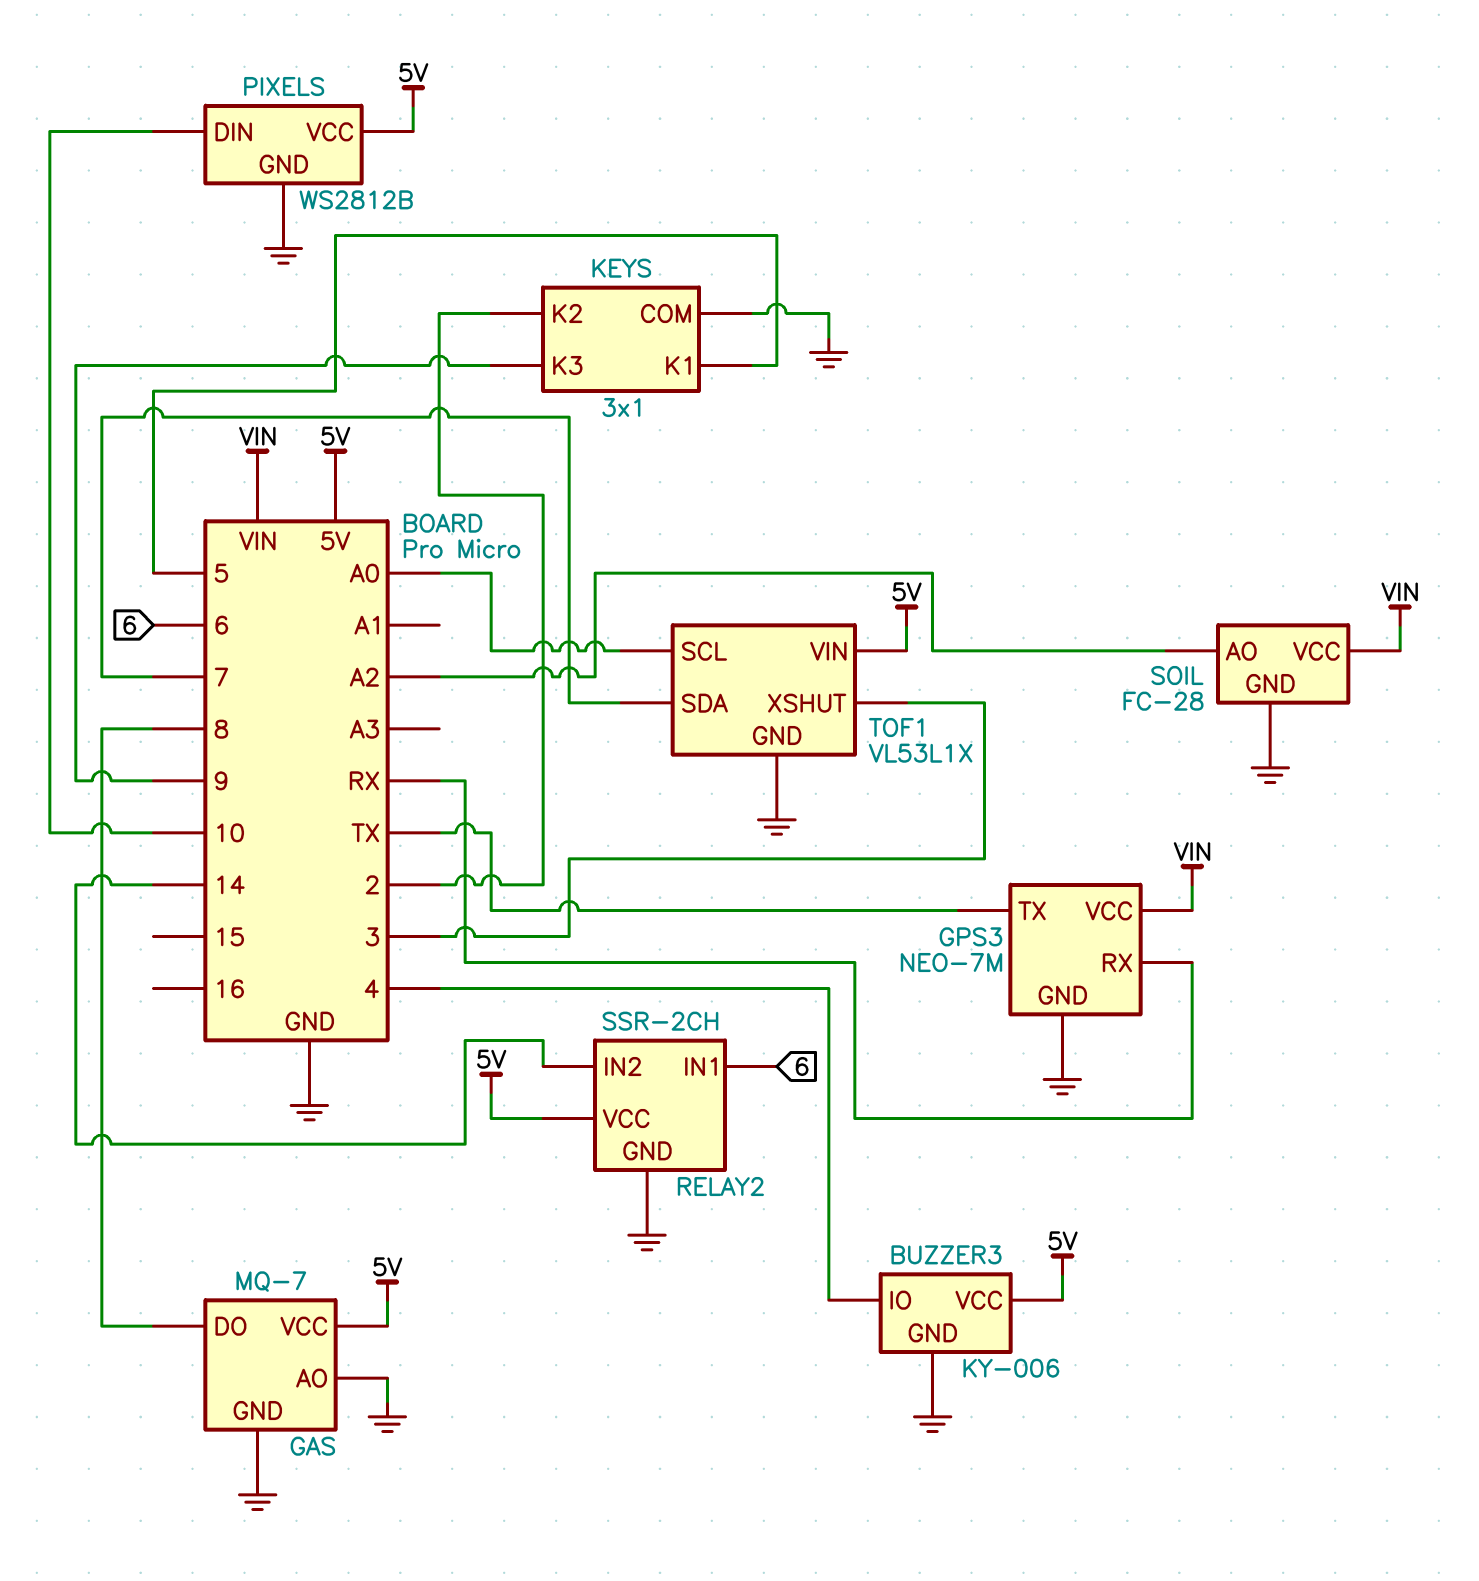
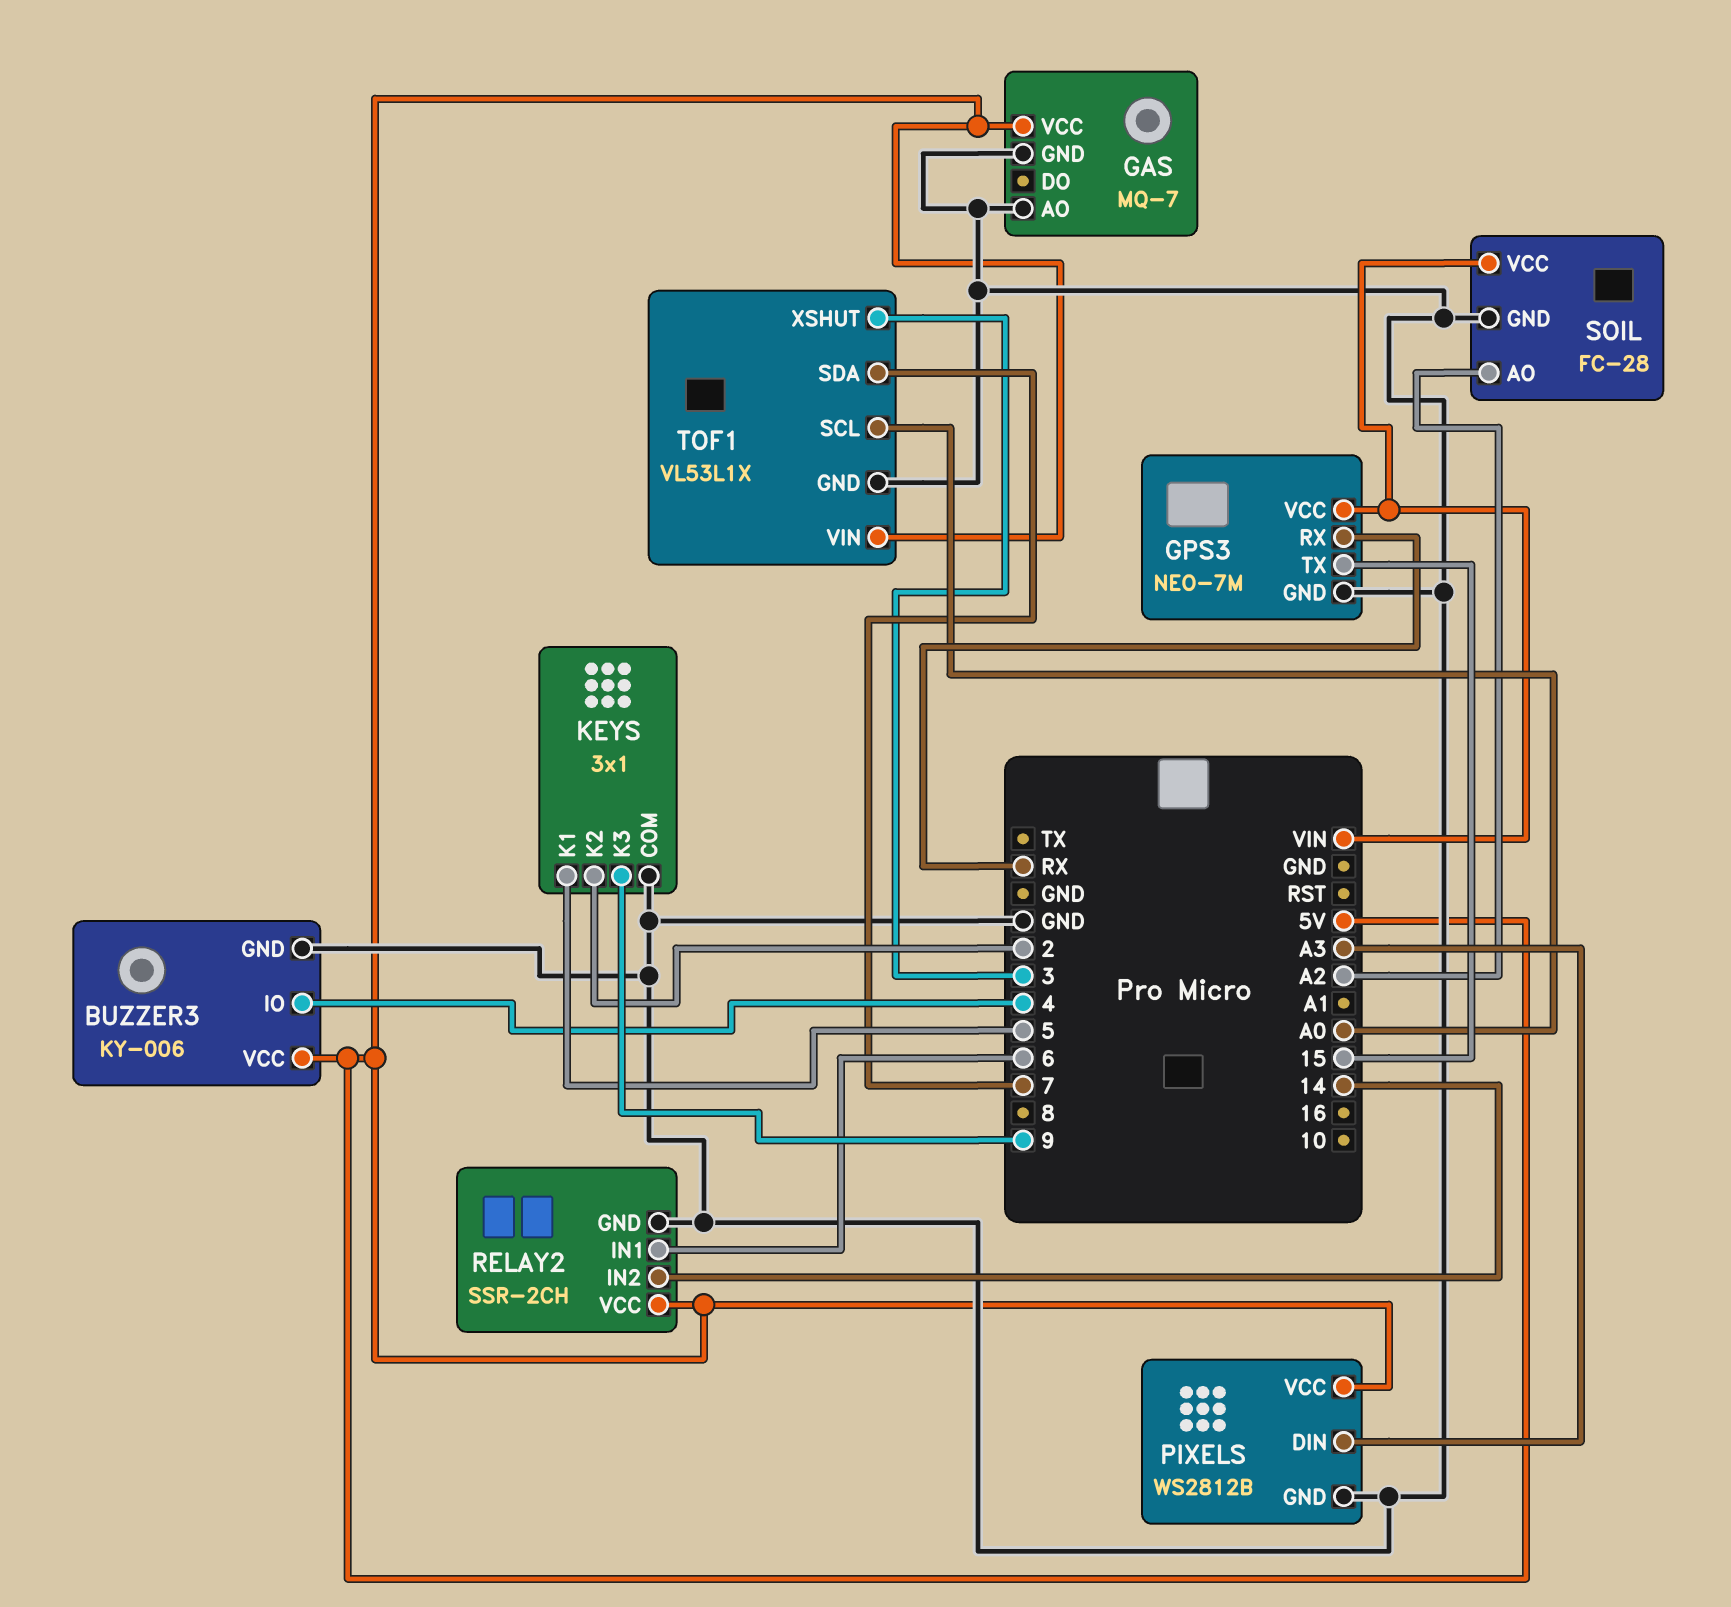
GAS pin DO: 8 -> none
GPS3 pin TX: TX -> 15
PIXELS pin DIN: 10 -> A3

